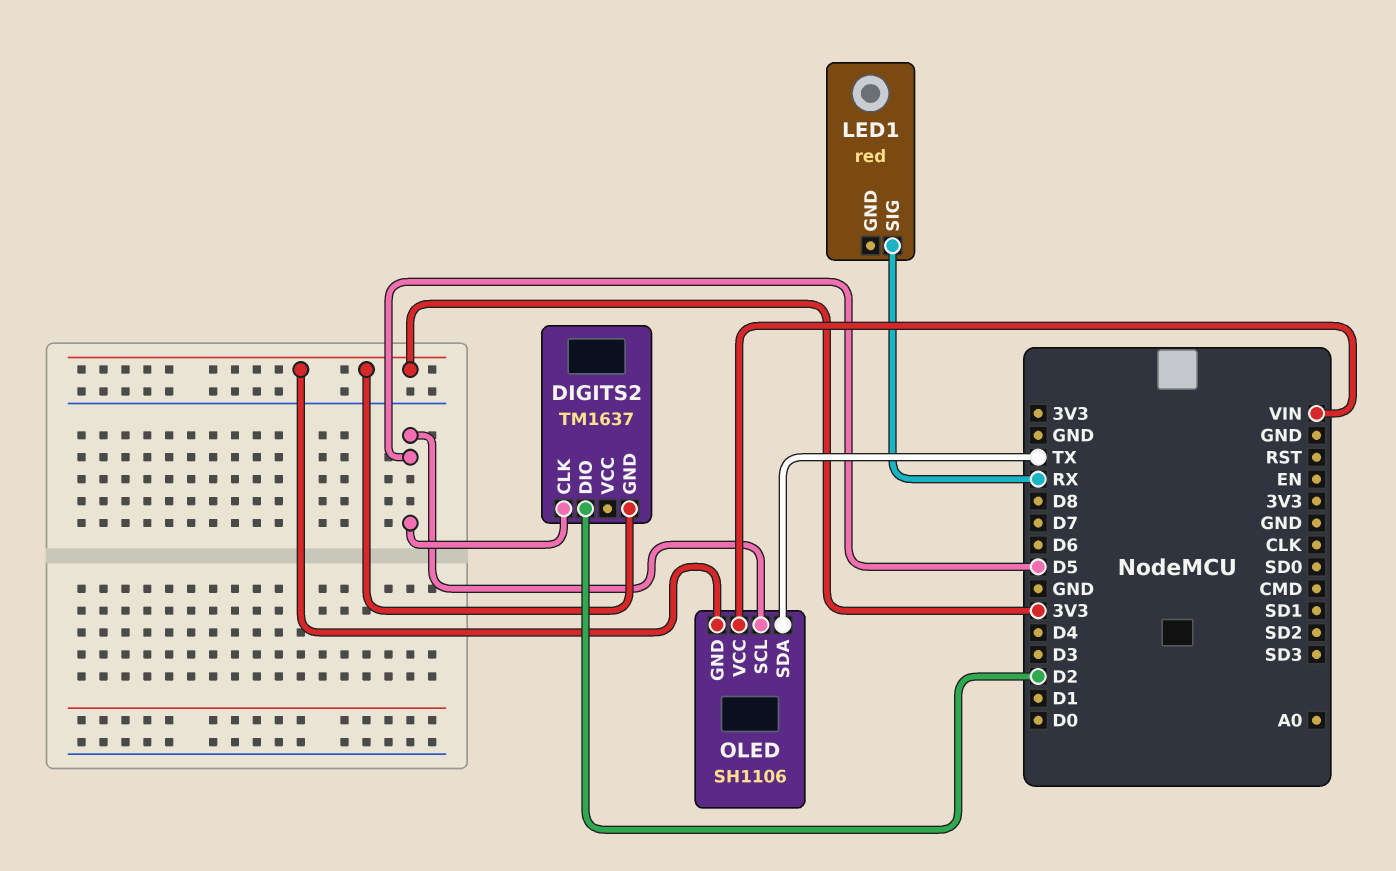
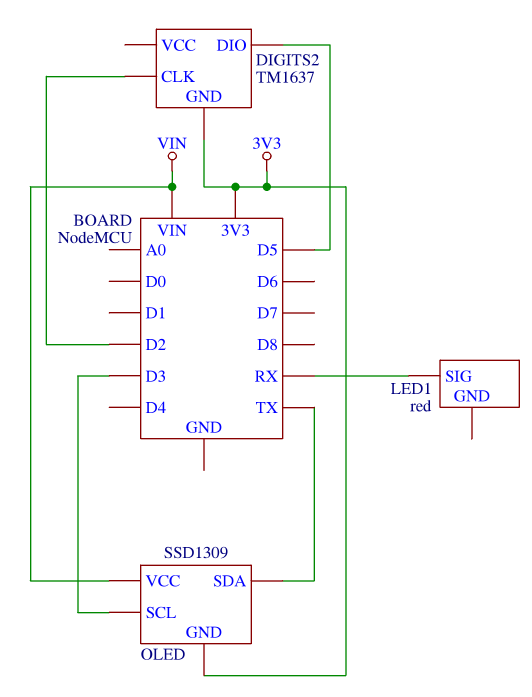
DIGITS2 pin CLK: D5 -> D2
DIGITS2 pin DIO: D2 -> D5
OLED: SH1106 -> SSD1309
OLED pin SCL: D5 -> D3

